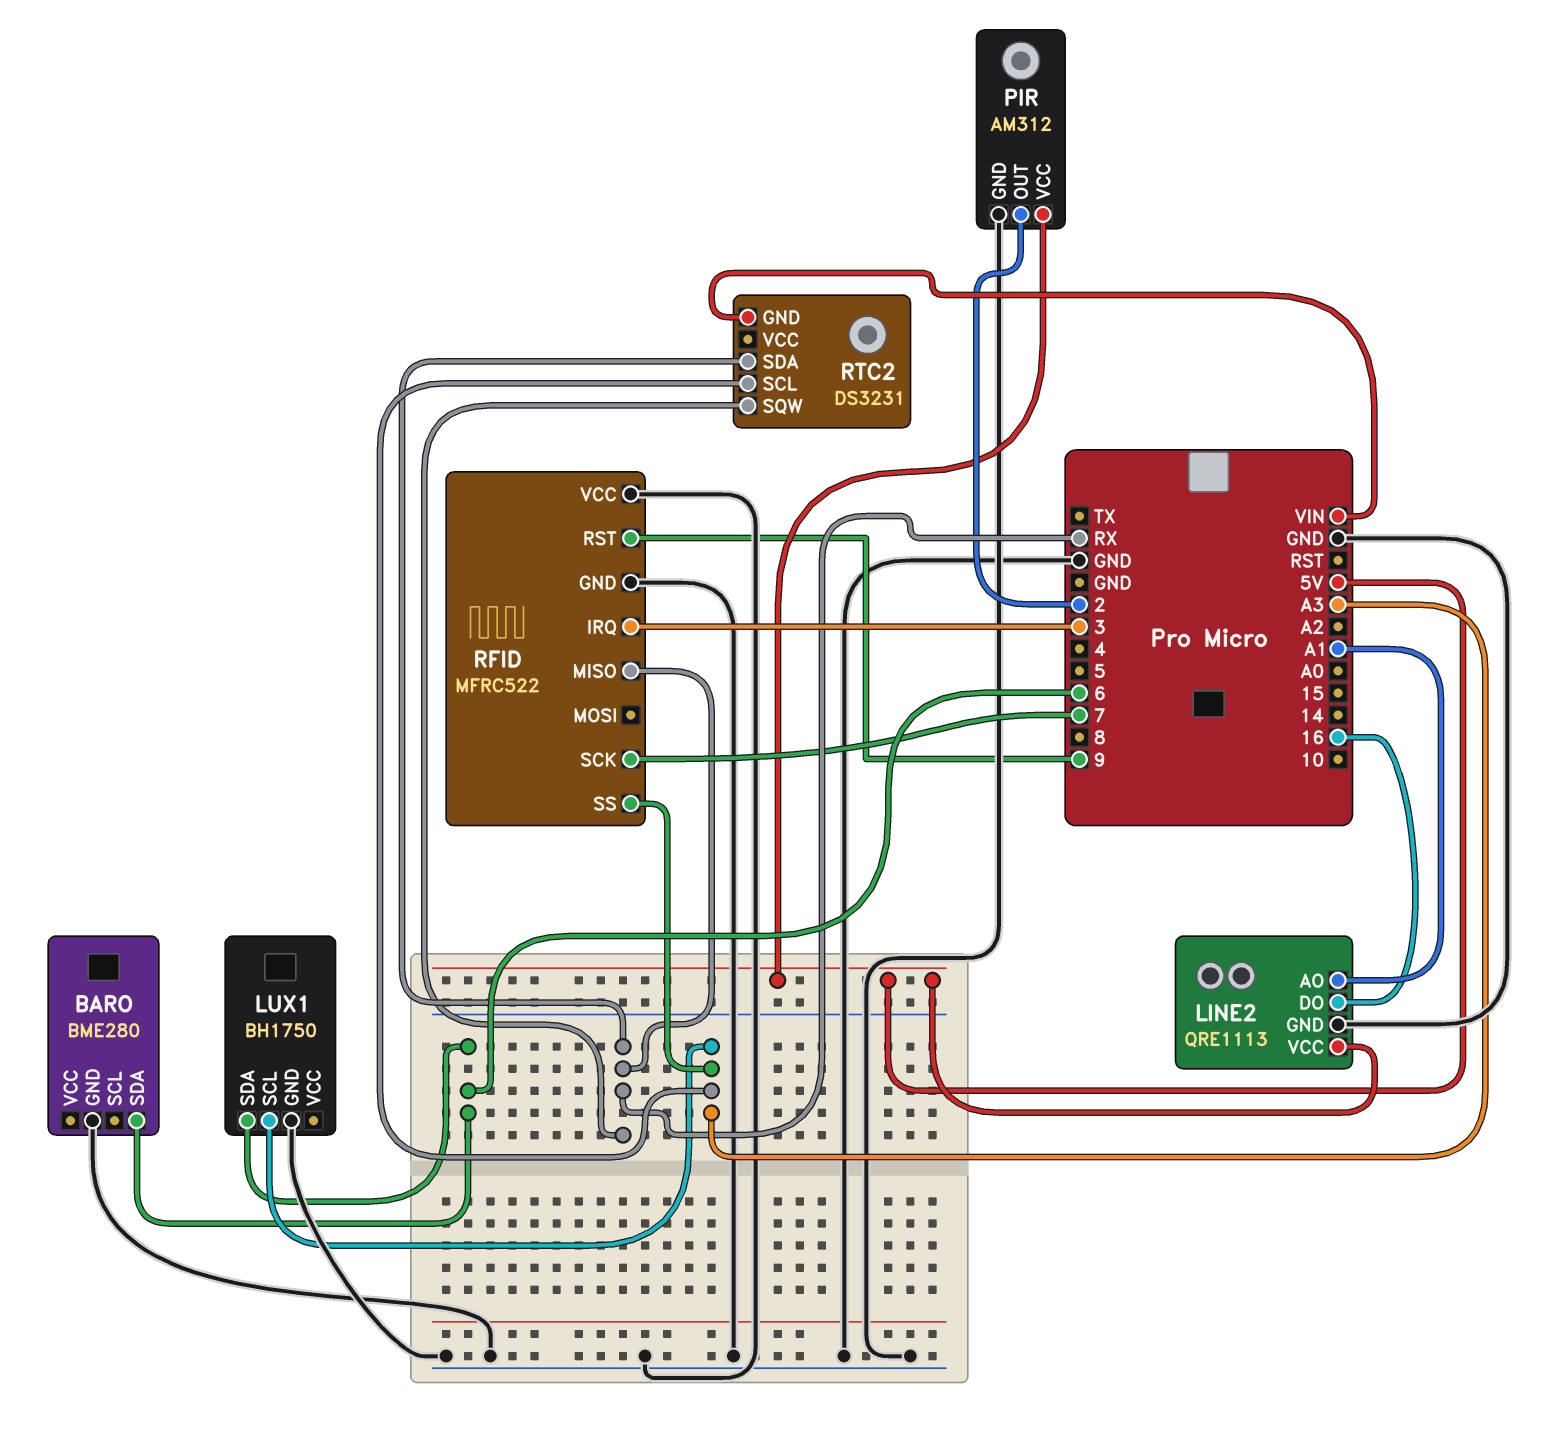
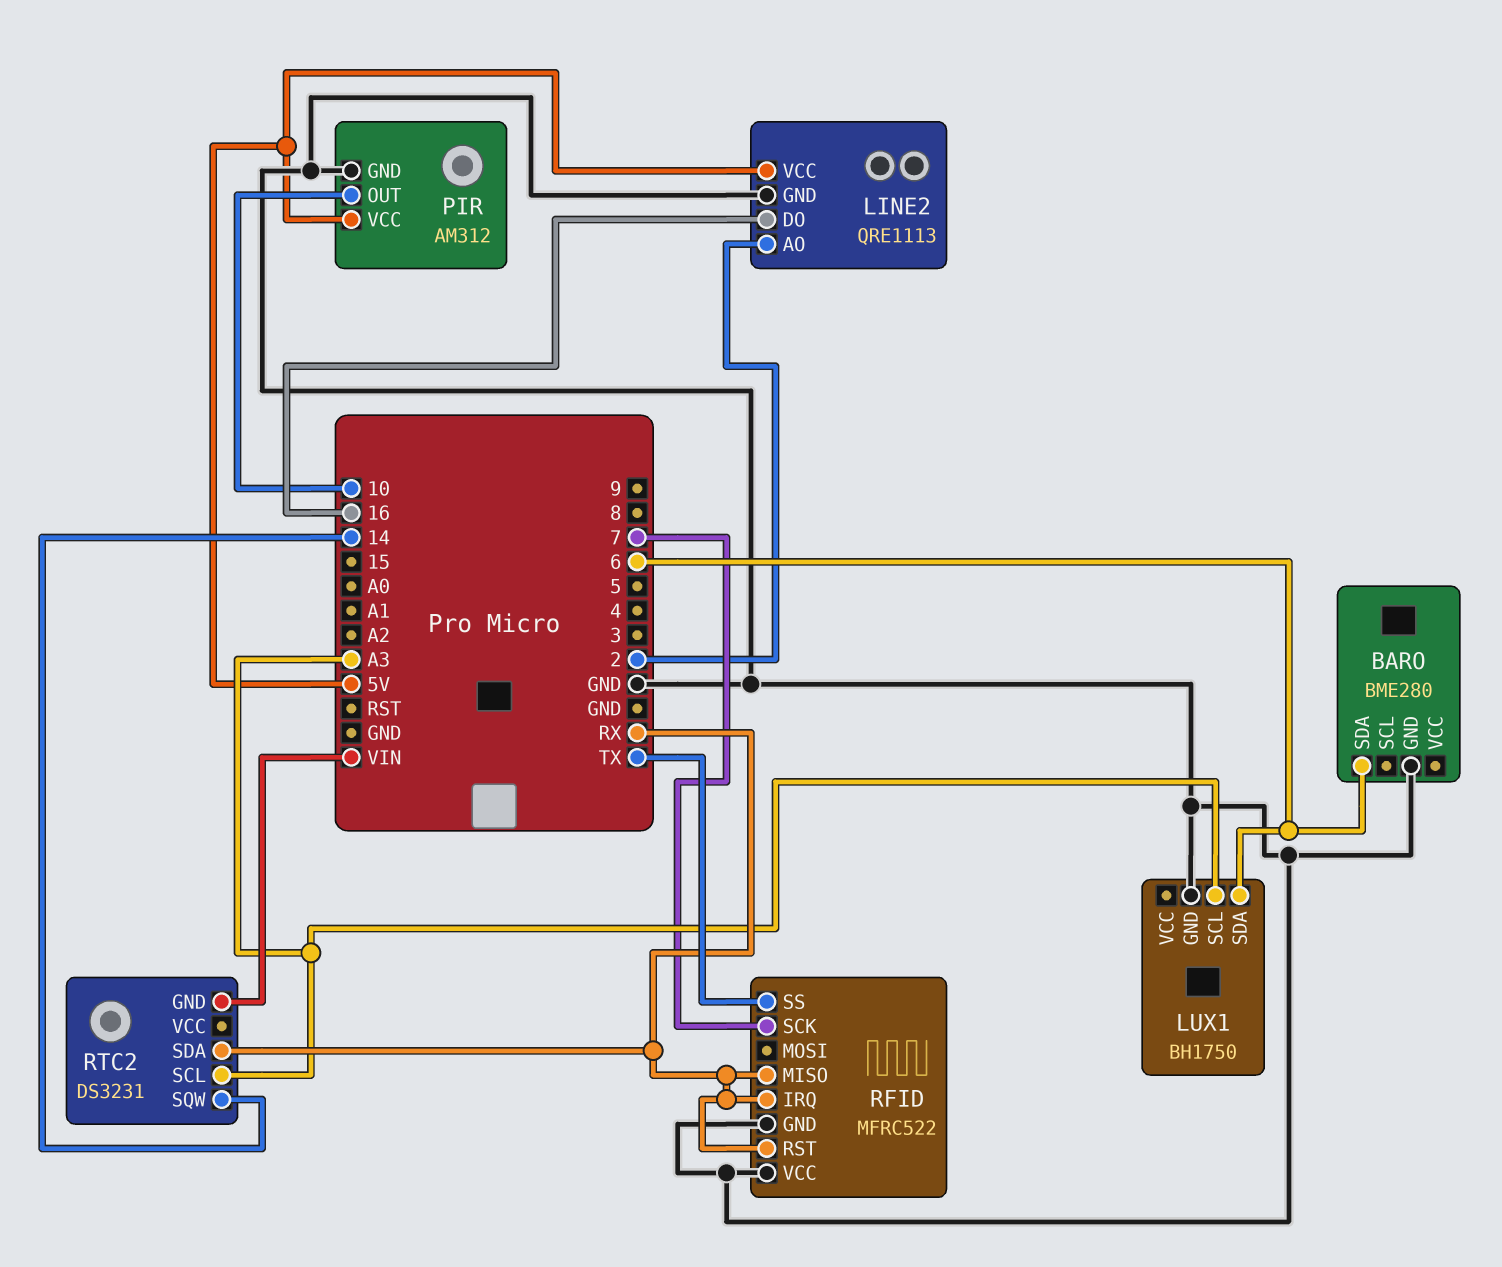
LINE2 pin AO: A1 -> 2
PIR pin OUT: 2 -> 10
RFID pin IRQ: 3 -> RX
RFID pin RST: 9 -> RX
RFID pin SS: A3 -> TX
RTC2 pin SQW: RX -> 14

